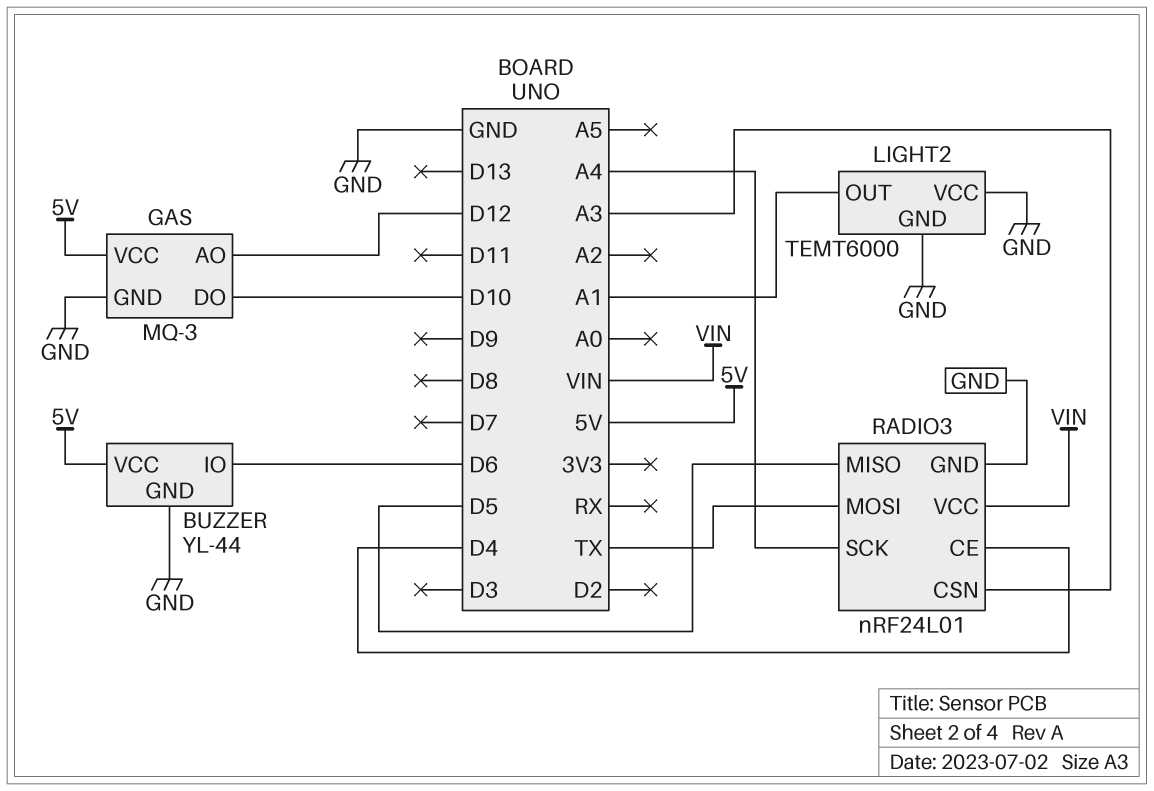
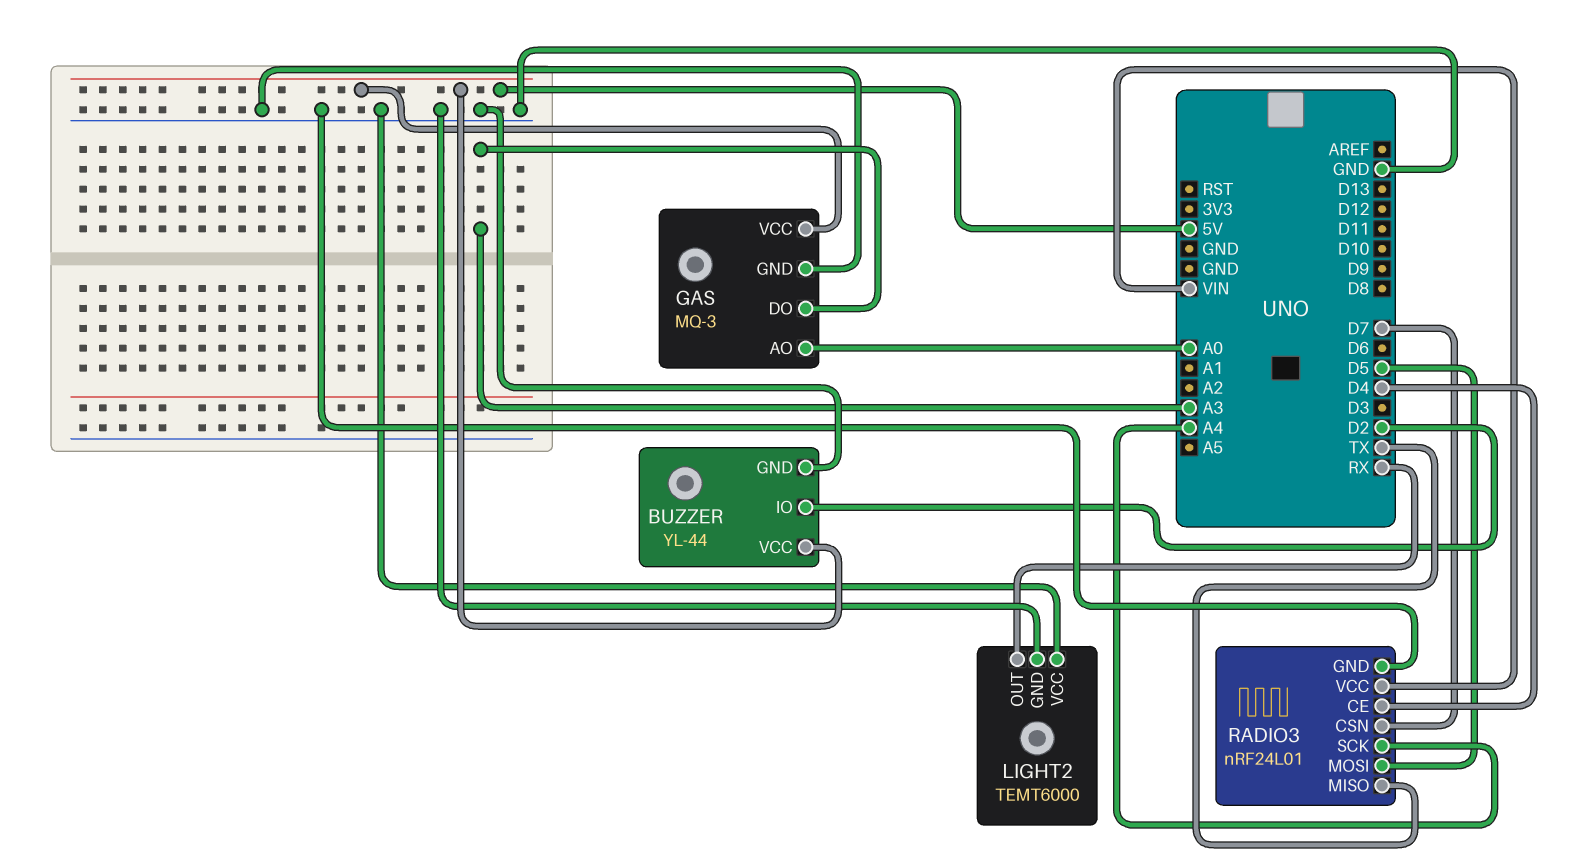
BUZZER pin IO: D6 -> D2
GAS pin AO: D12 -> A0
GAS pin DO: D10 -> A3
LIGHT2 pin OUT: A1 -> RX
RADIO3 pin CSN: A3 -> D7
RADIO3 pin MISO: D5 -> TX
RADIO3 pin MOSI: TX -> D5

